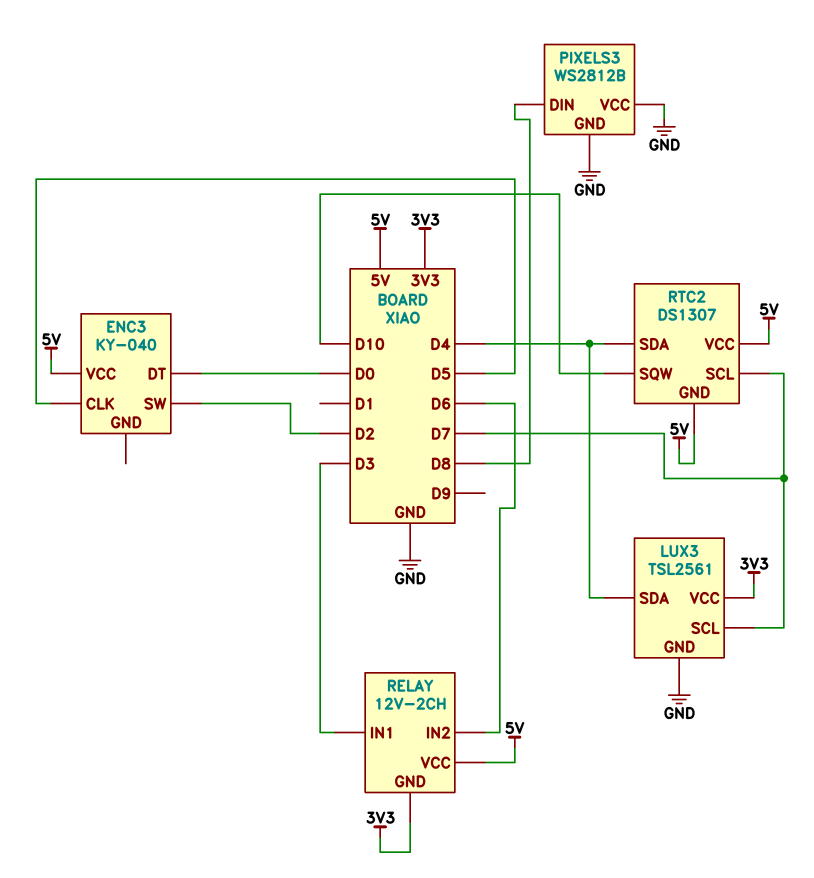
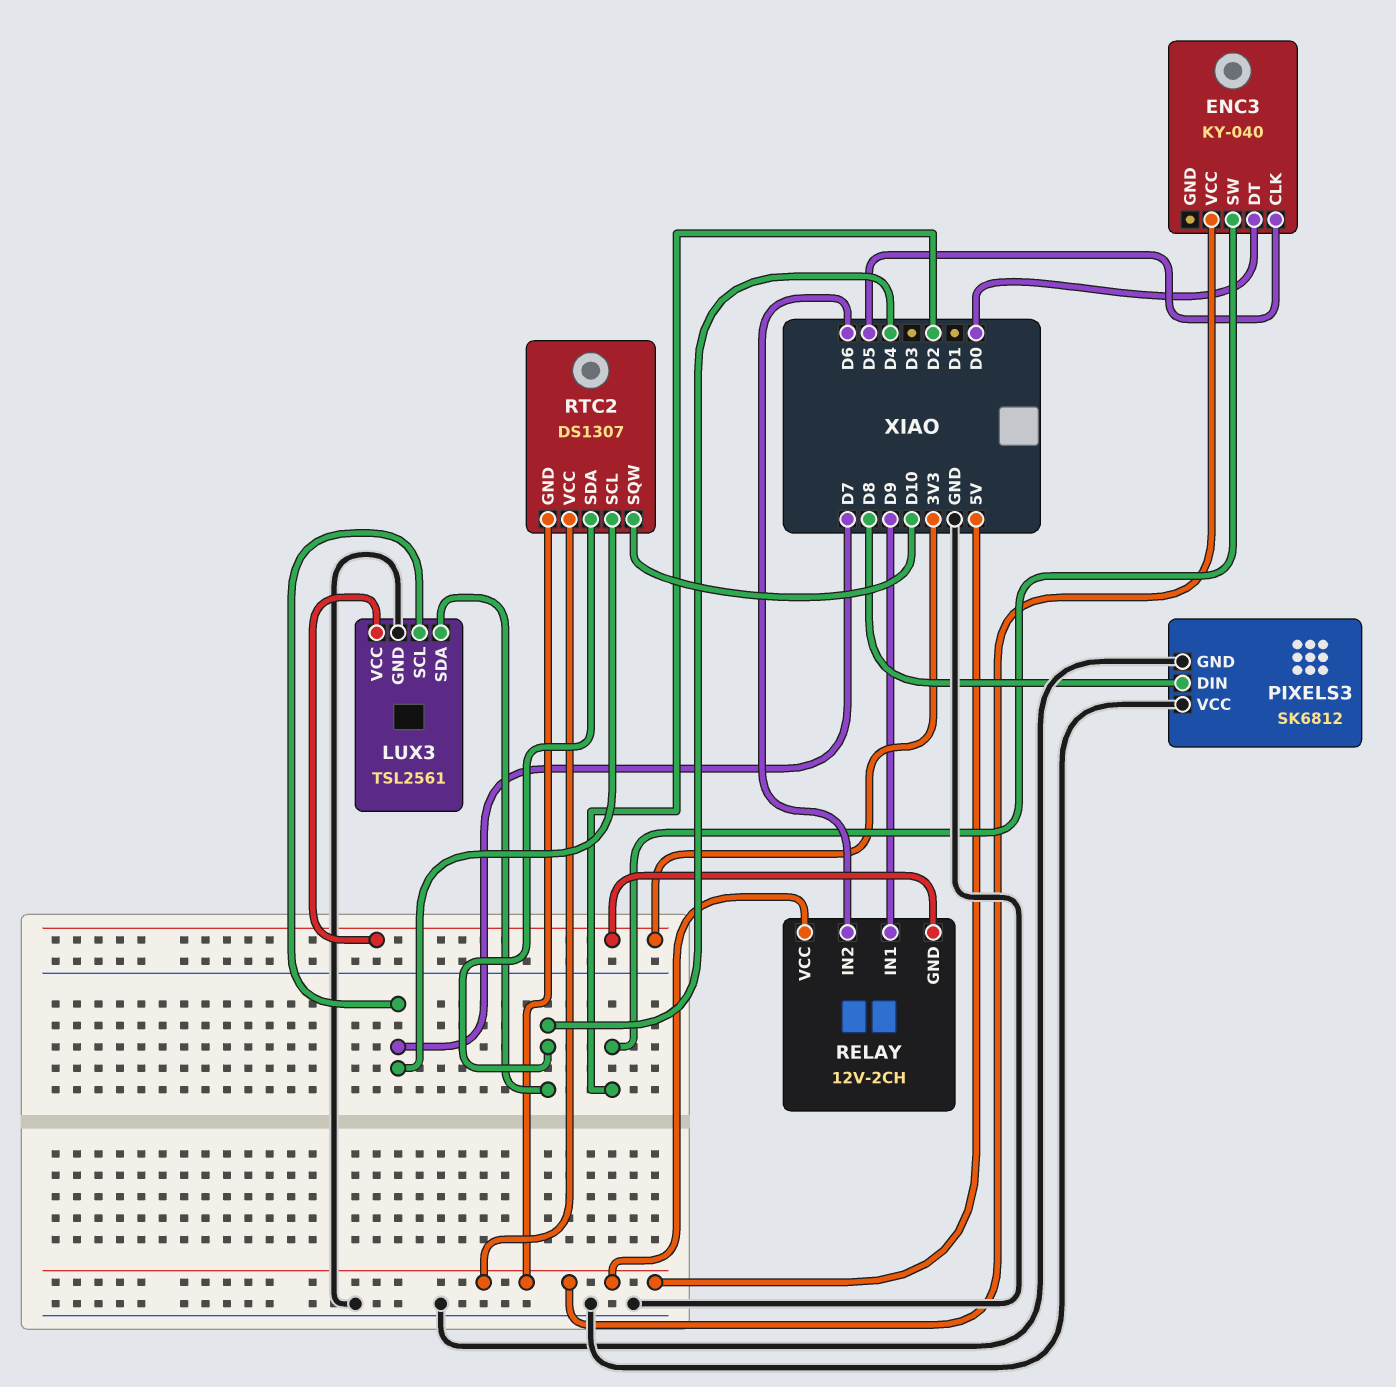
PIXELS3: WS2812B -> SK6812
RELAY pin IN1: D3 -> D9

